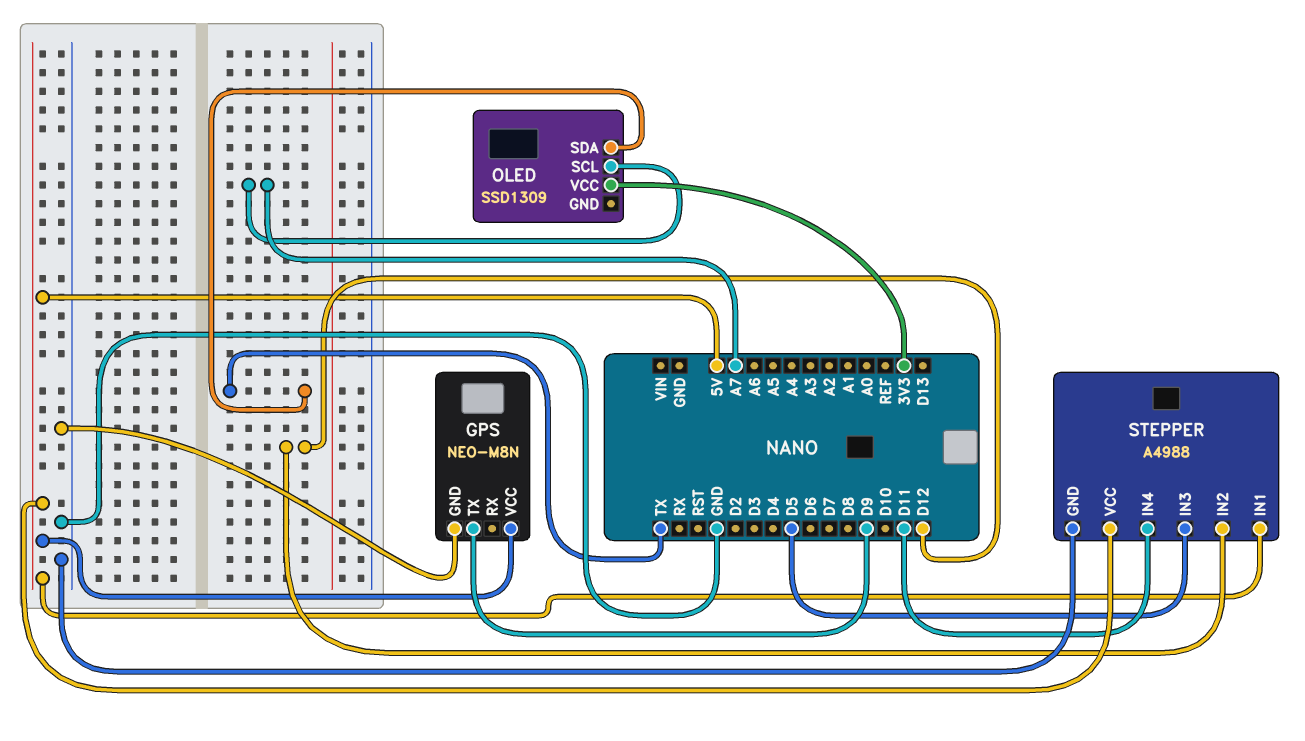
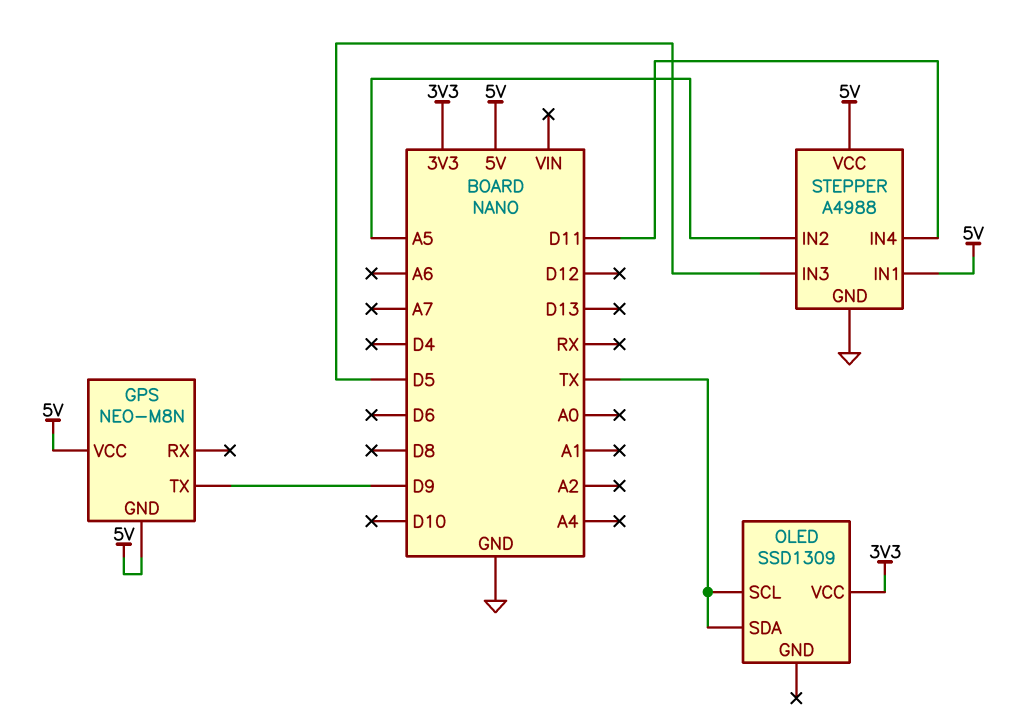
GPS pin GND: GND -> 5V
OLED pin SCL: A7 -> TX
STEPPER pin IN2: D12 -> A5

